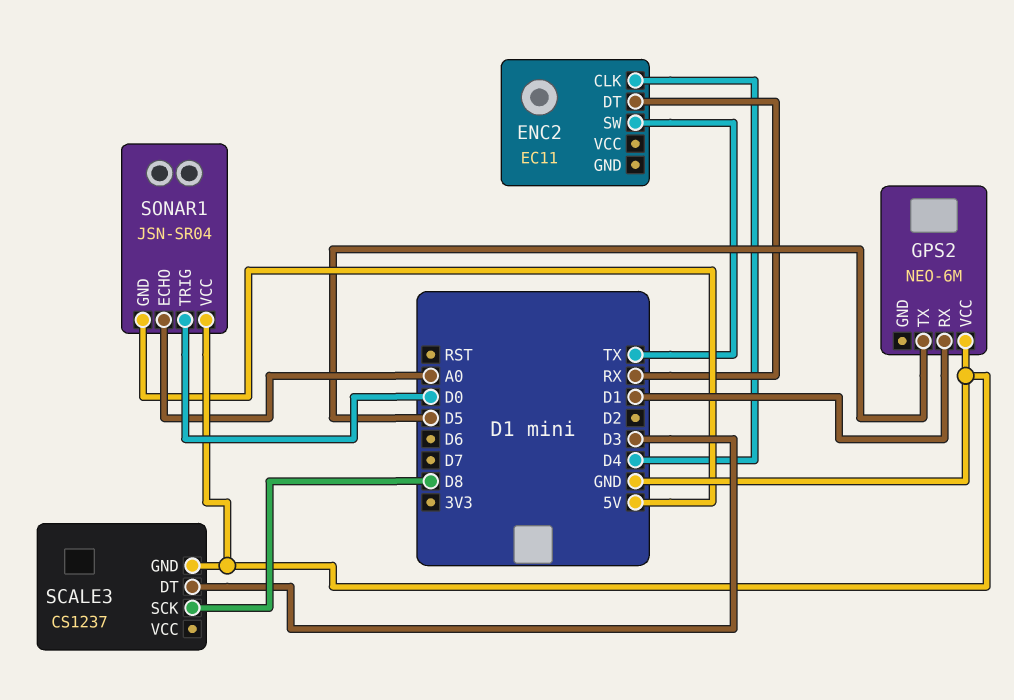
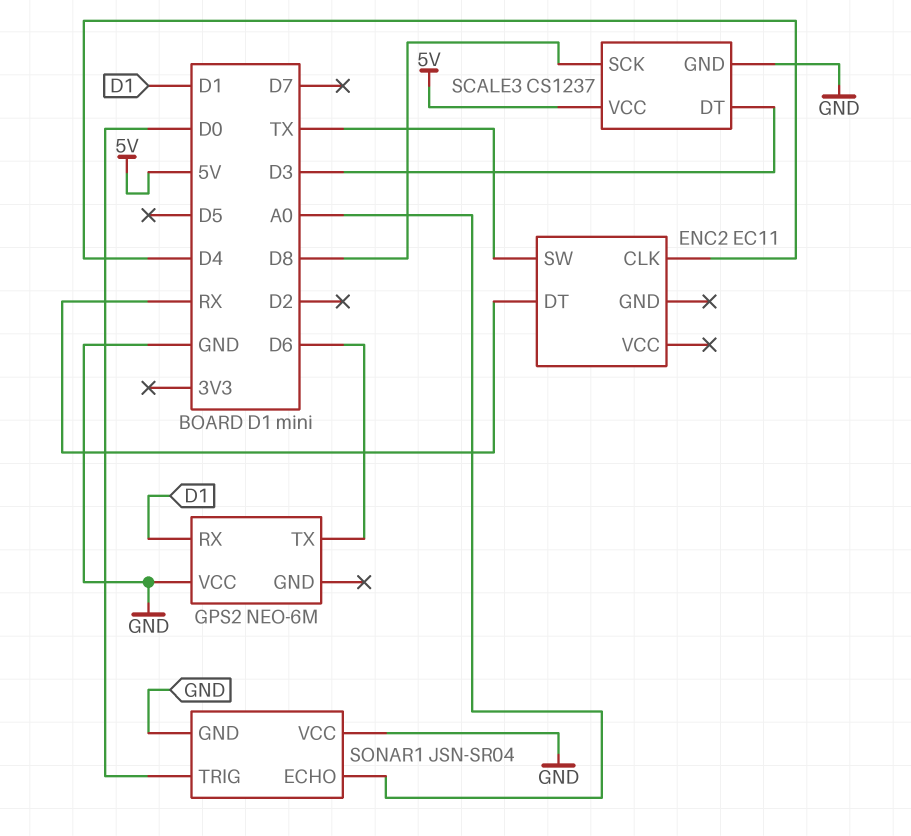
GPS2 pin TX: D5 -> D6
SCALE3 pin VCC: none -> 5V
SONAR1 pin GND: 5V -> GND

